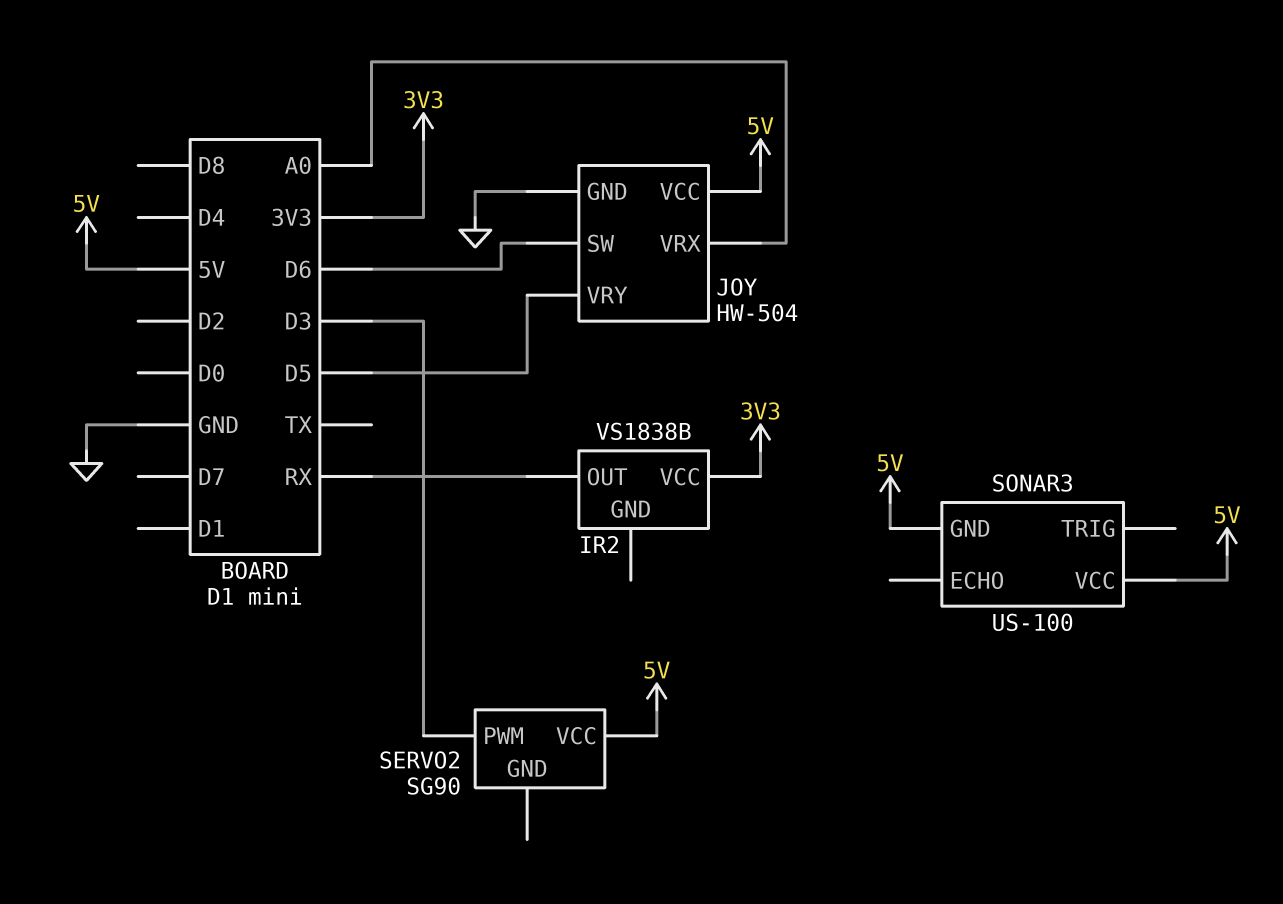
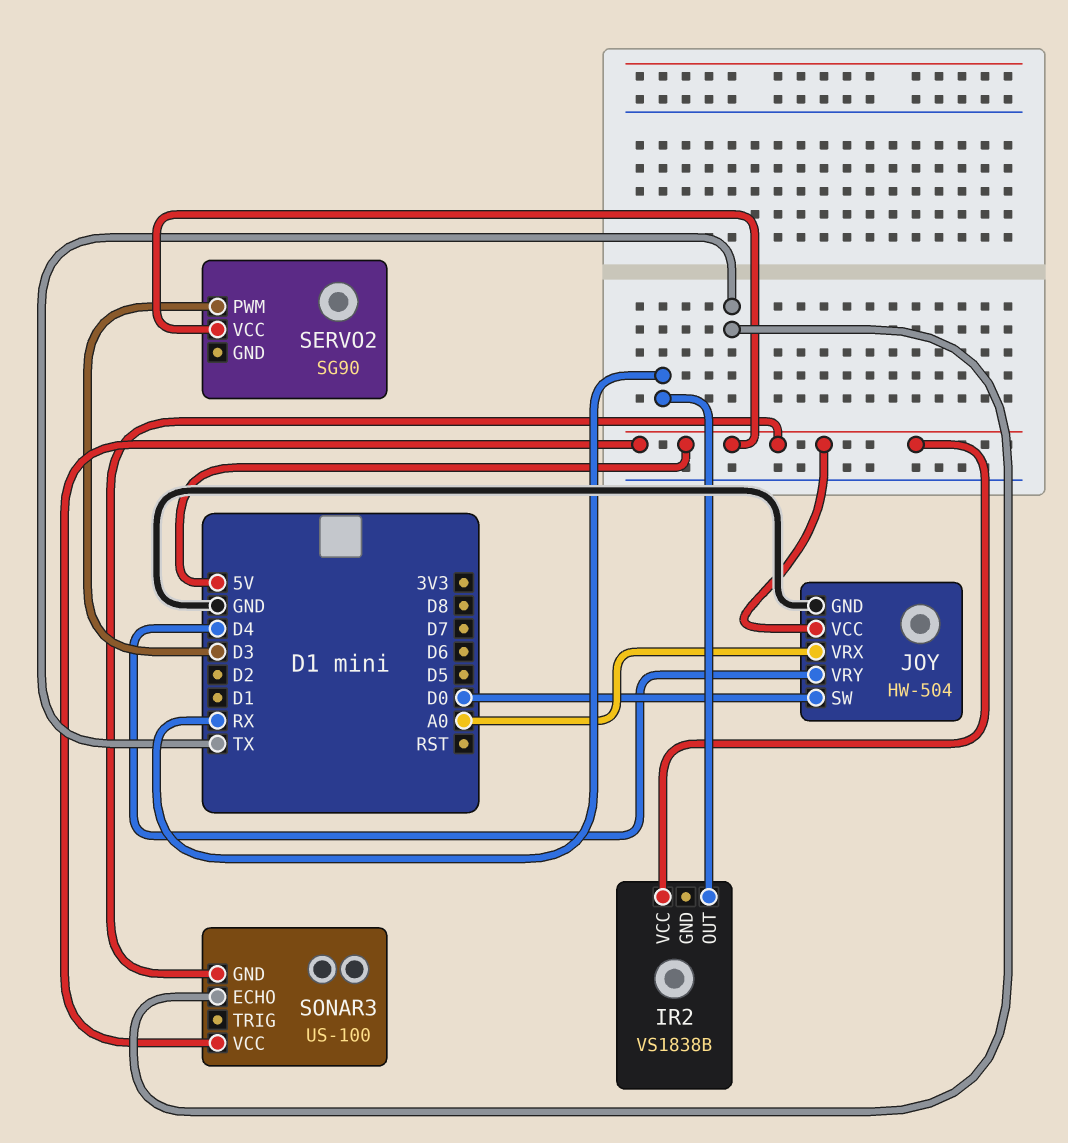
IR2 pin VCC: 3V3 -> 5V
JOY pin SW: D6 -> D0
JOY pin VRY: D5 -> D4
SONAR3 pin ECHO: none -> TX

